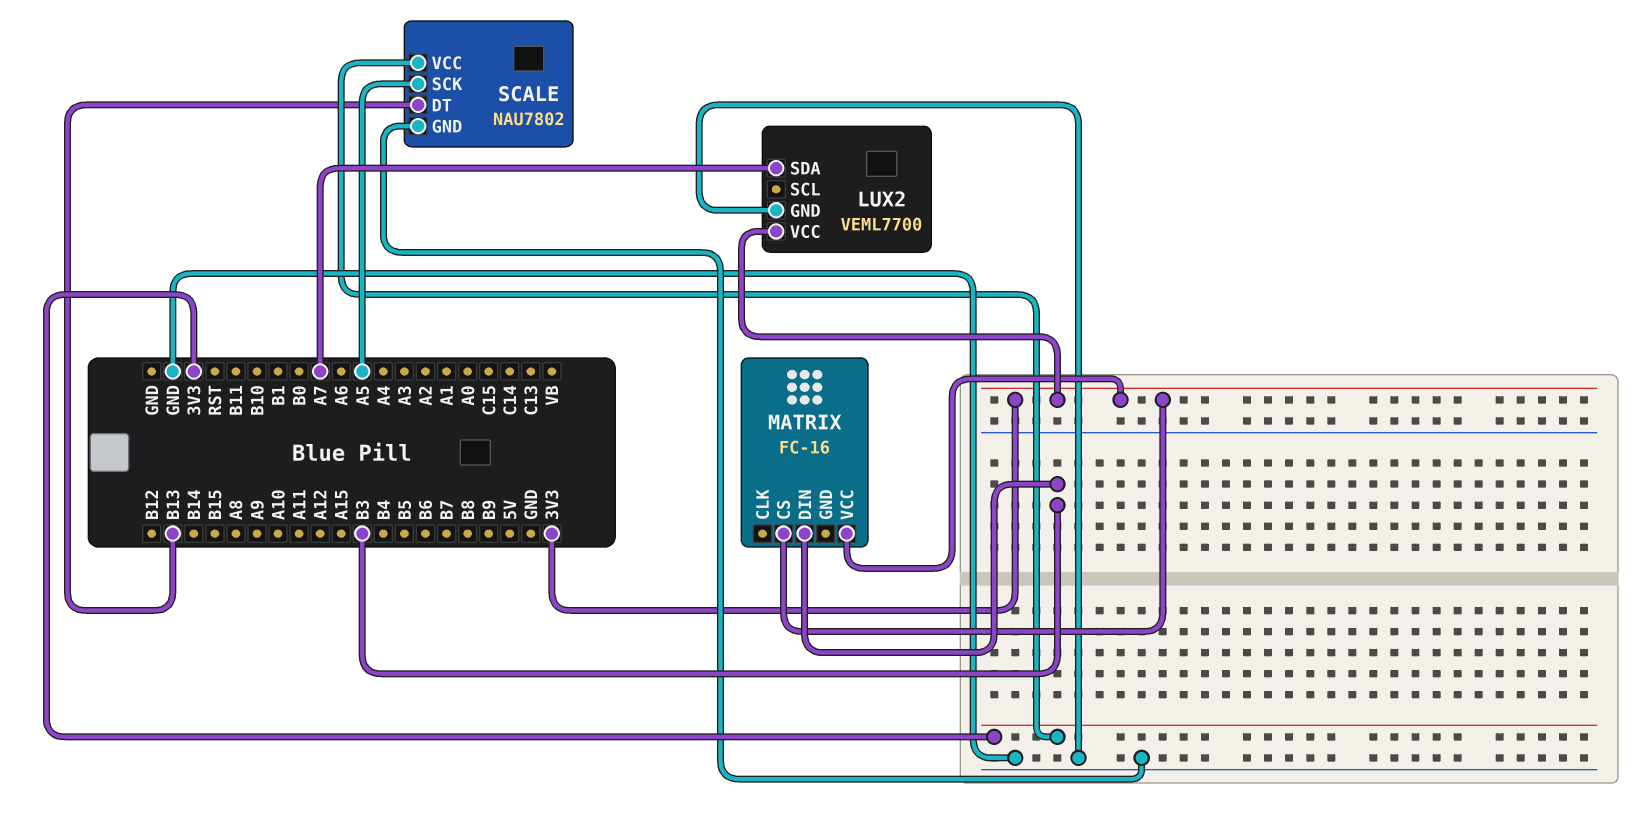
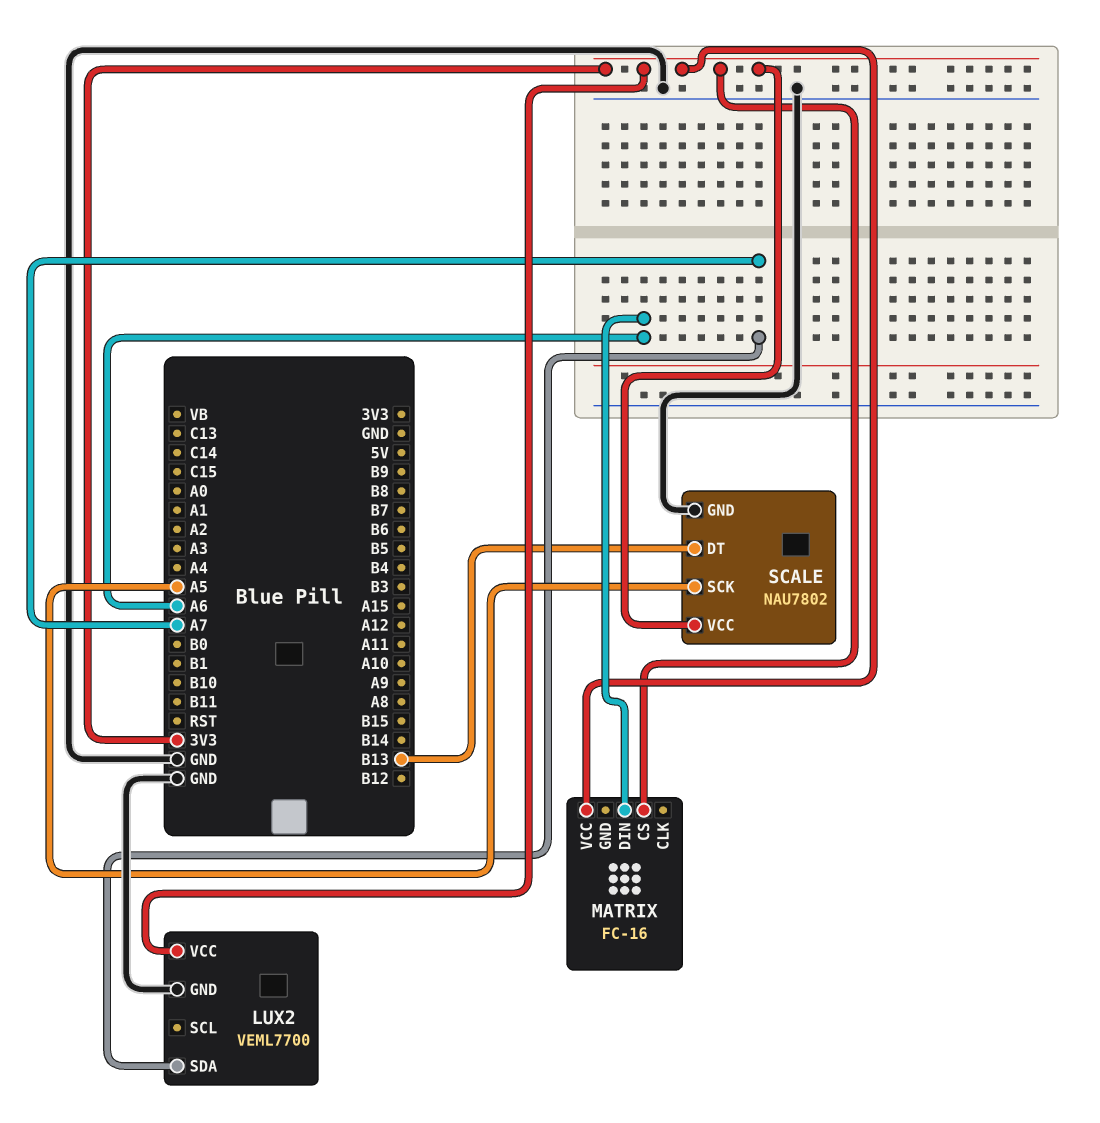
MATRIX pin DIN: B3 -> A6

